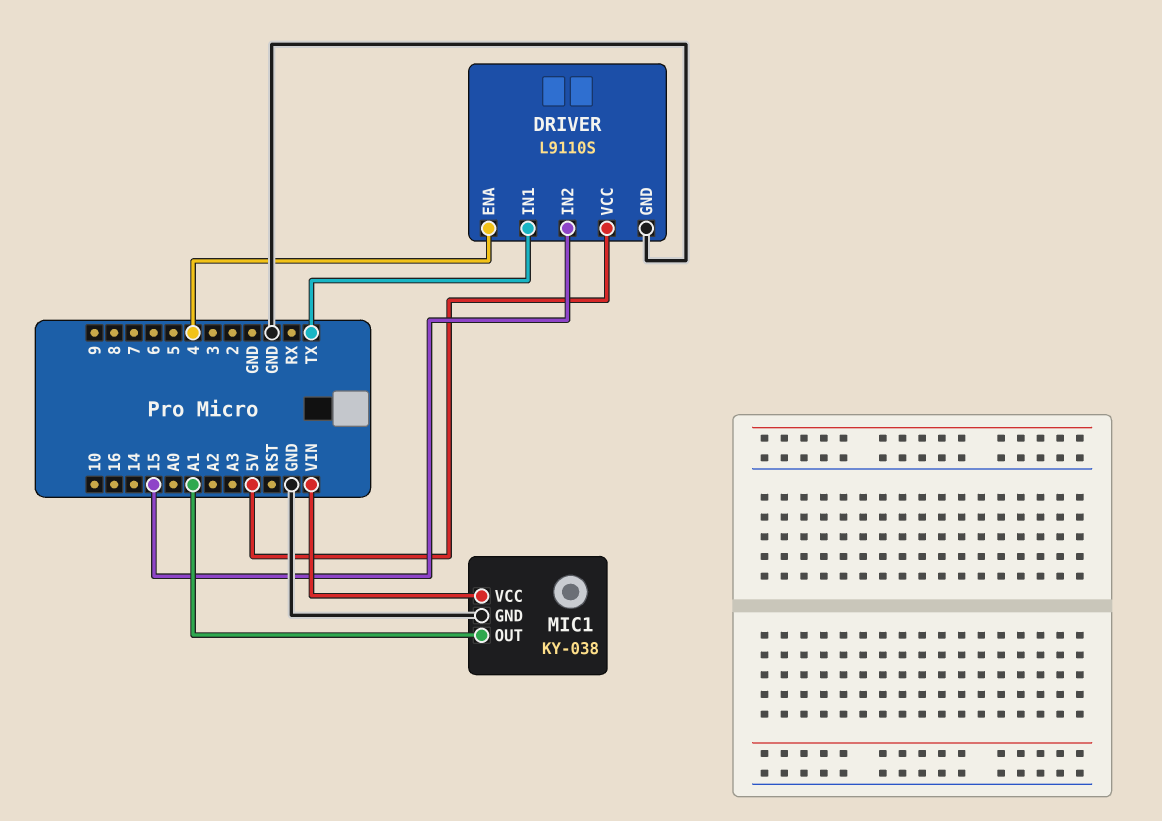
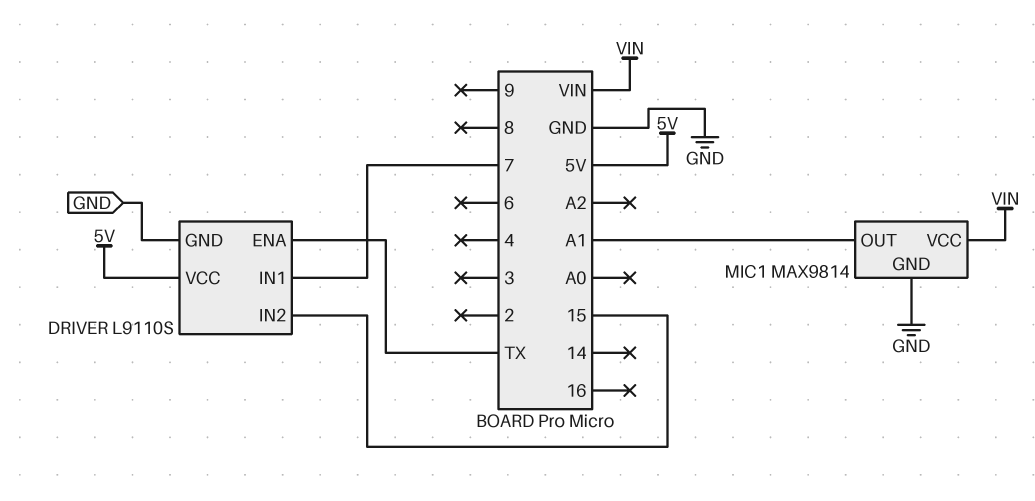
DRIVER pin ENA: 4 -> TX
DRIVER pin IN1: TX -> 7
MIC1: KY-038 -> MAX9814

